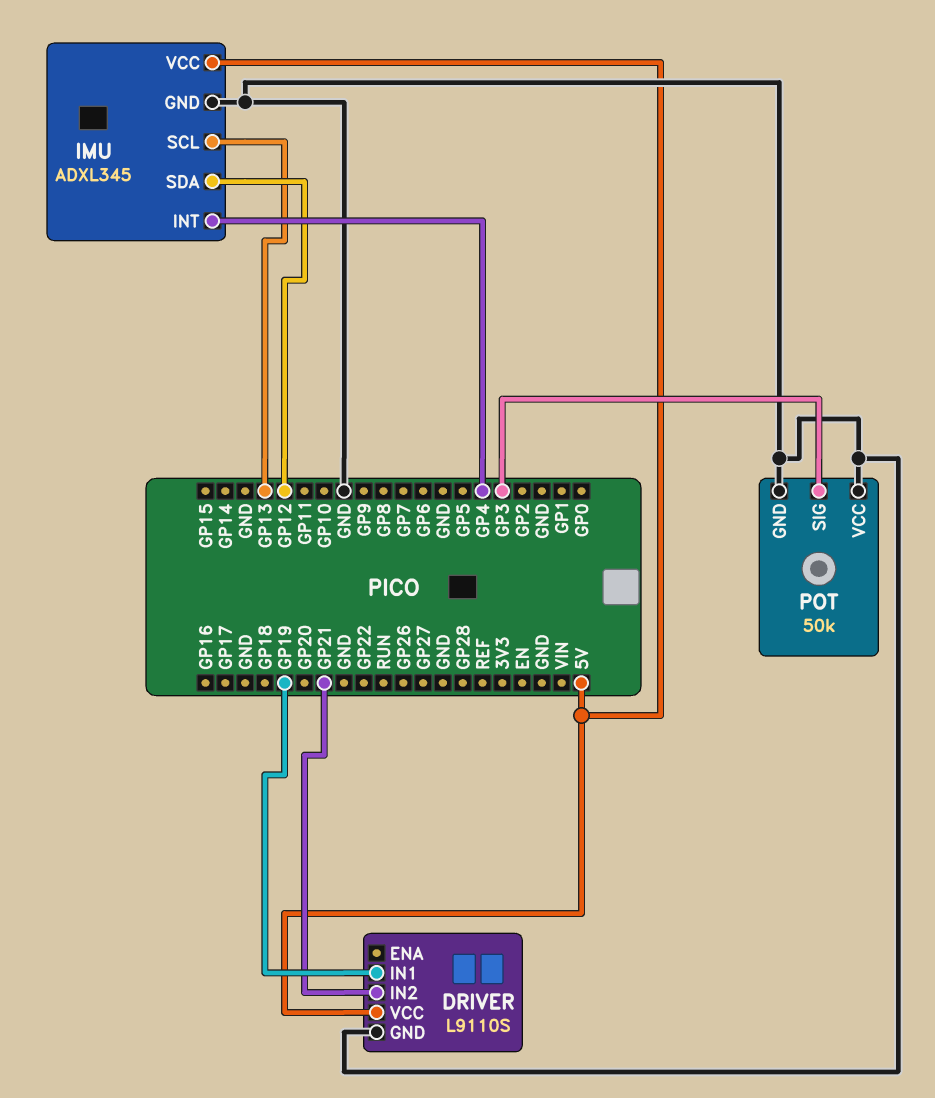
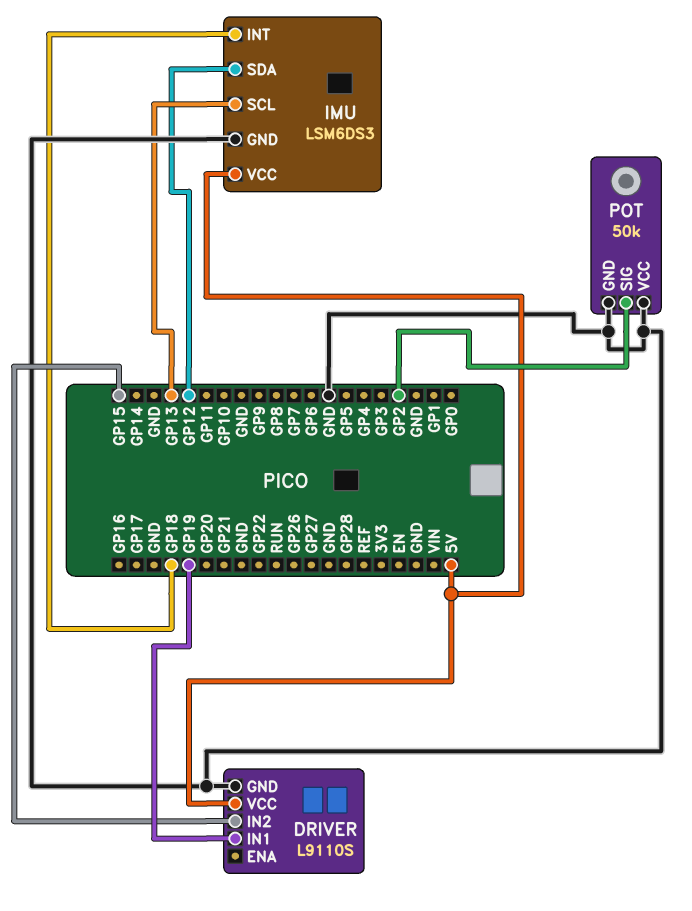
DRIVER pin IN2: GP21 -> GP15
IMU: ADXL345 -> LSM6DS3
IMU pin INT: GP4 -> GP18
POT pin SIG: GP3 -> GP2

